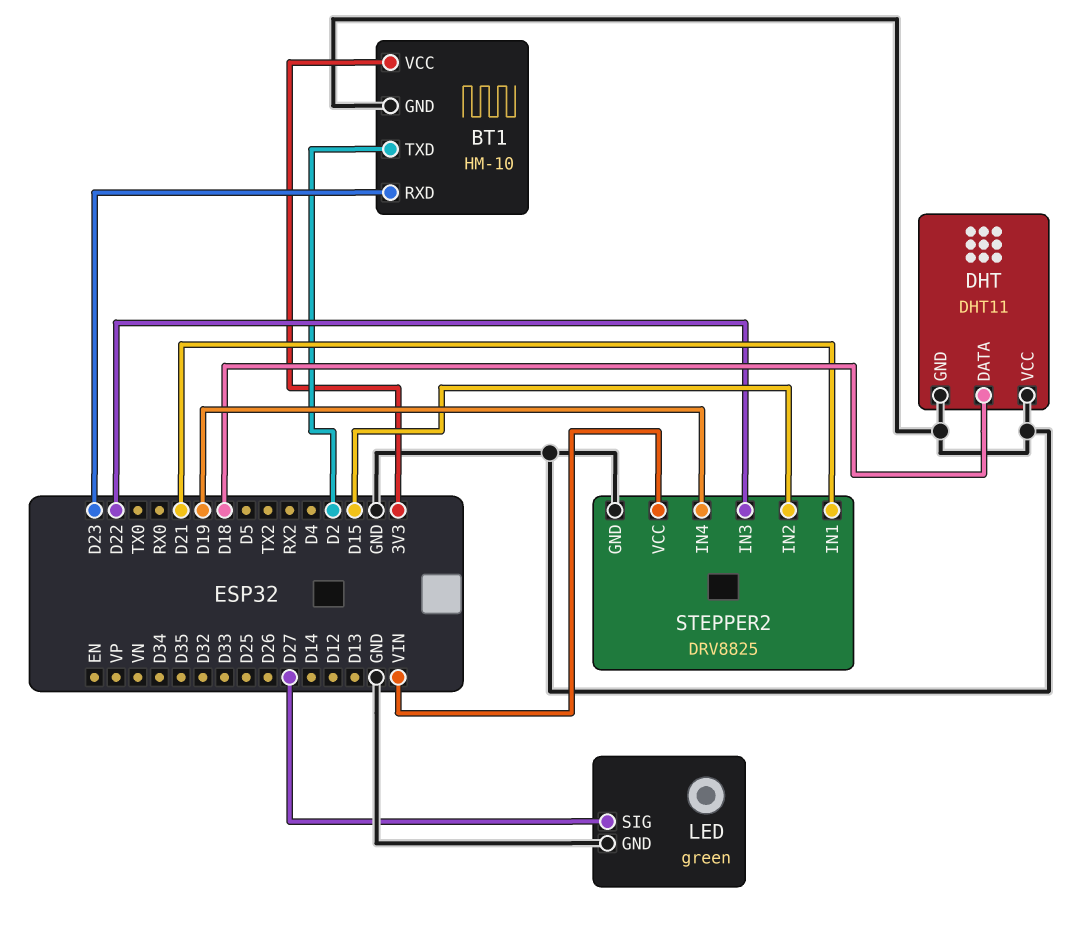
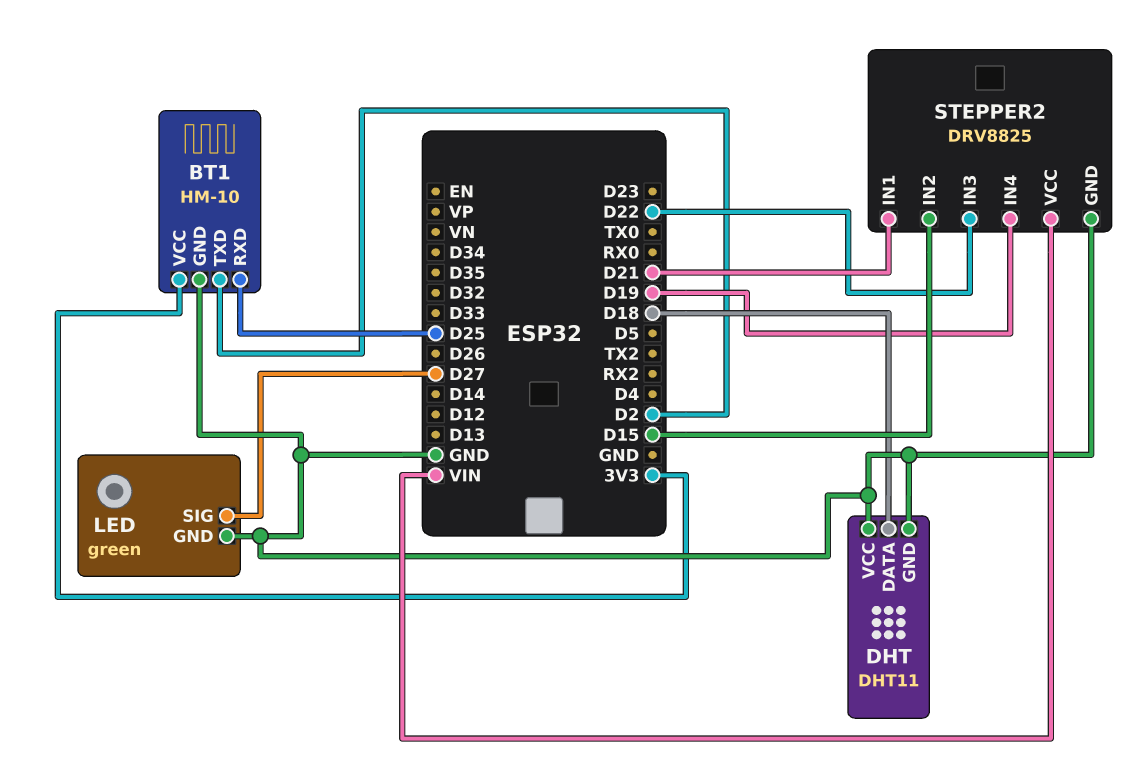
BT1 pin RXD: D23 -> D25

